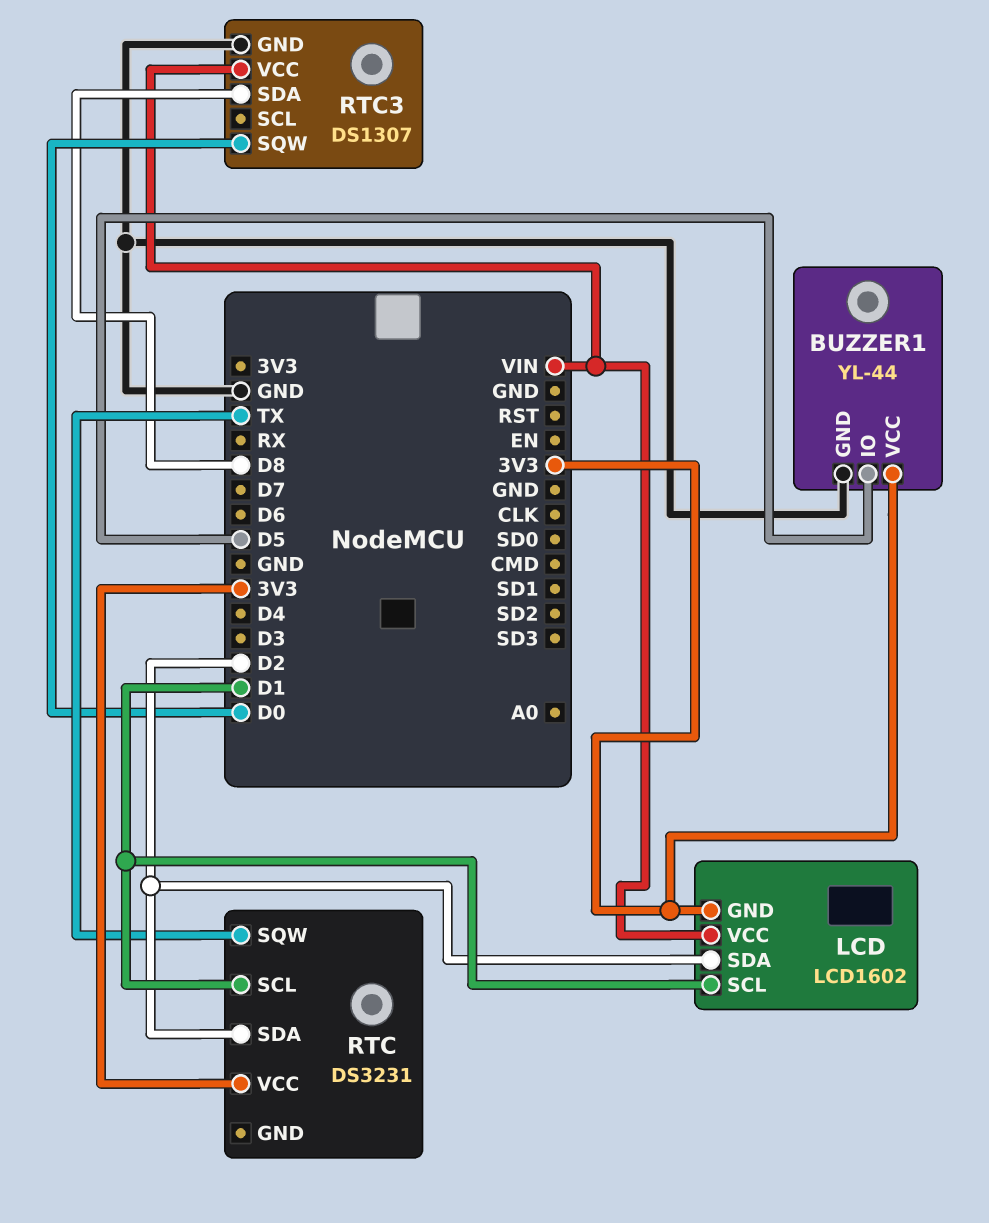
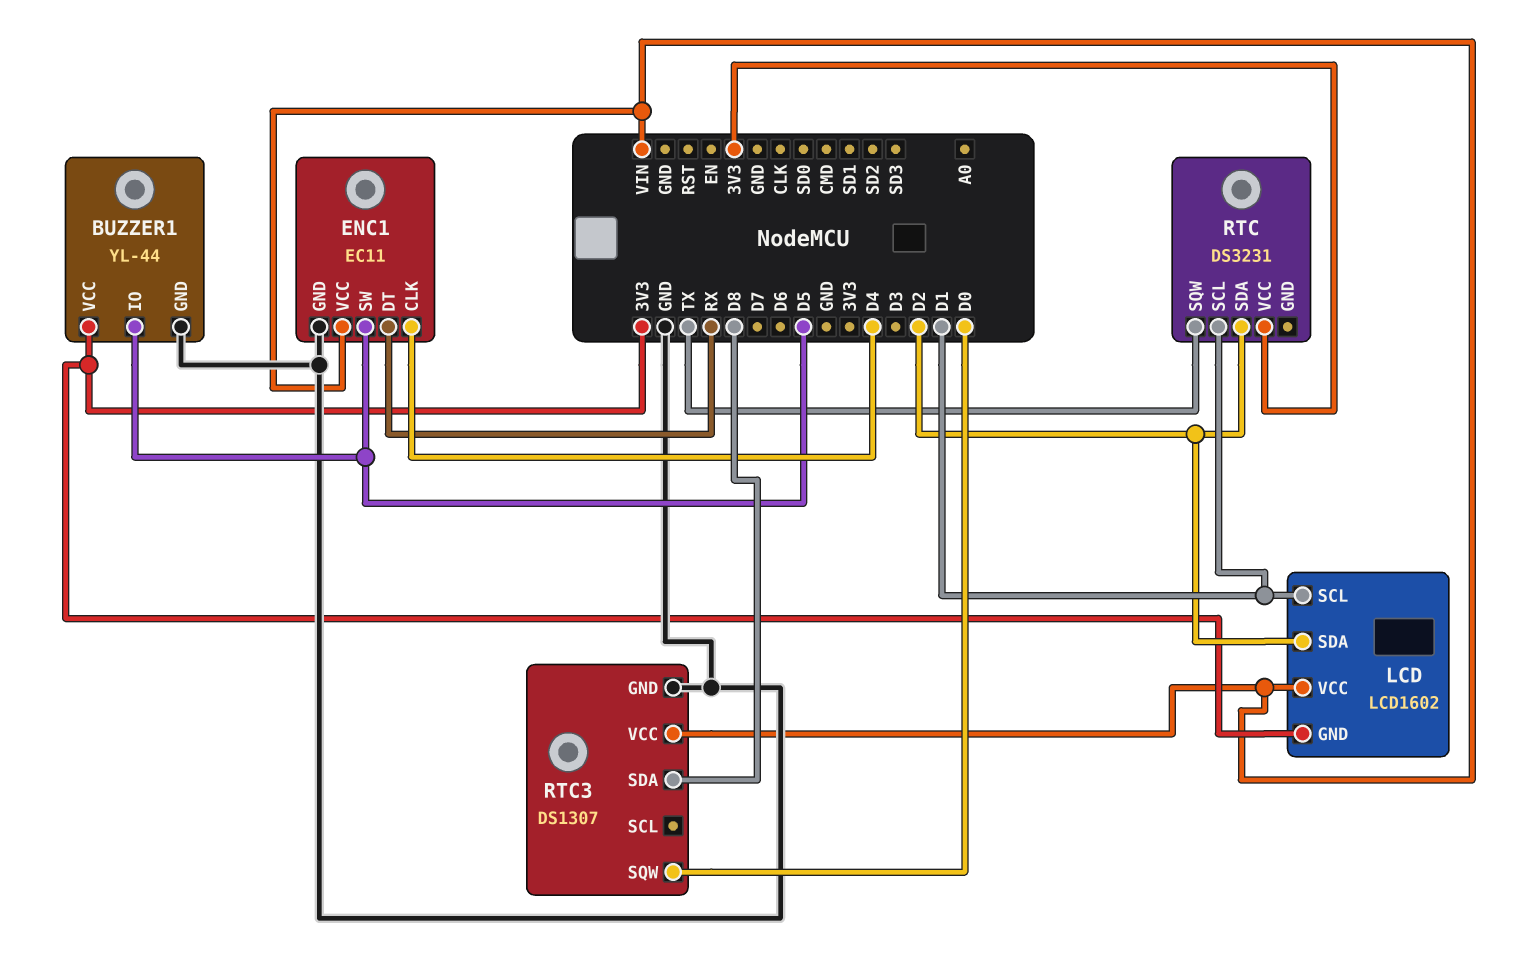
ENC1: none -> EC11
ENC1 pin CLK: none -> D4
ENC1 pin DT: none -> RX
ENC1 pin GND: none -> GND
ENC1 pin SW: none -> D5
ENC1 pin VCC: none -> VIN

